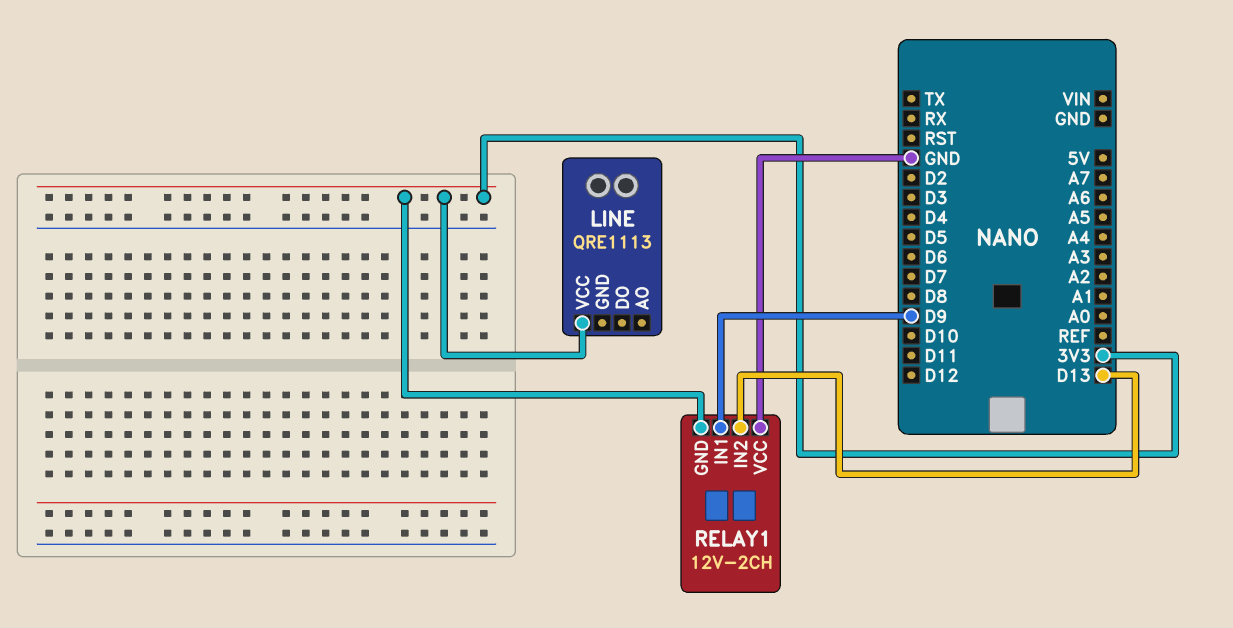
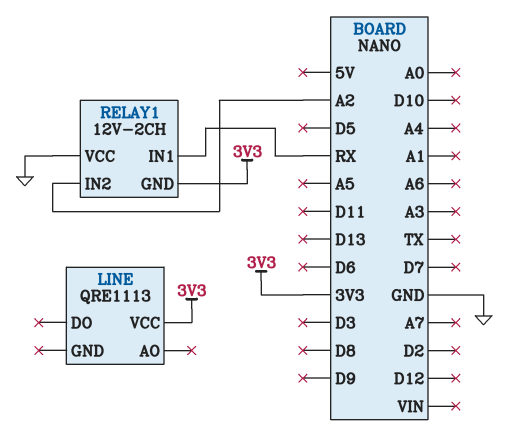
RELAY1 pin IN1: D9 -> RX
RELAY1 pin IN2: D13 -> A2

